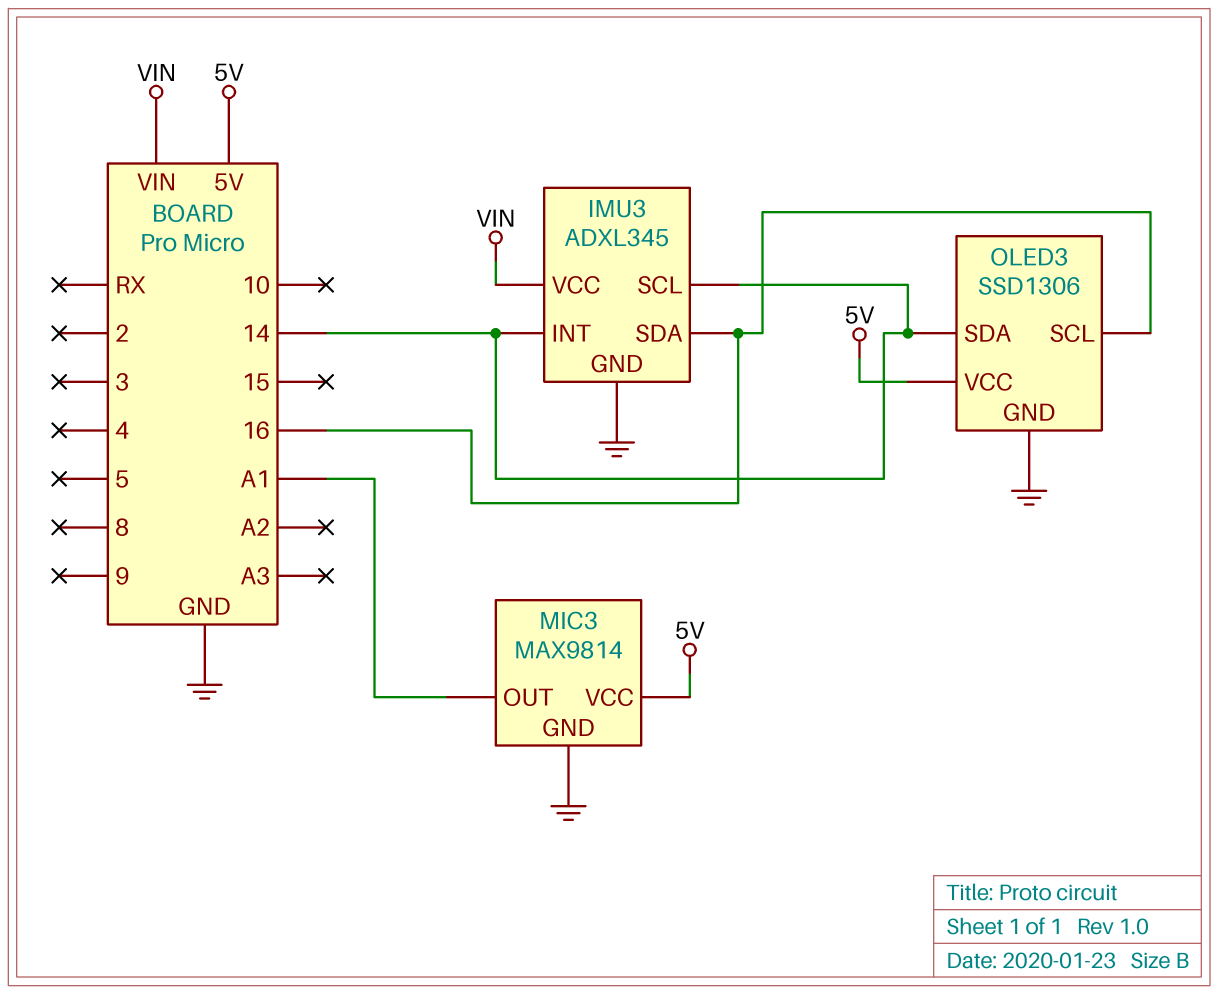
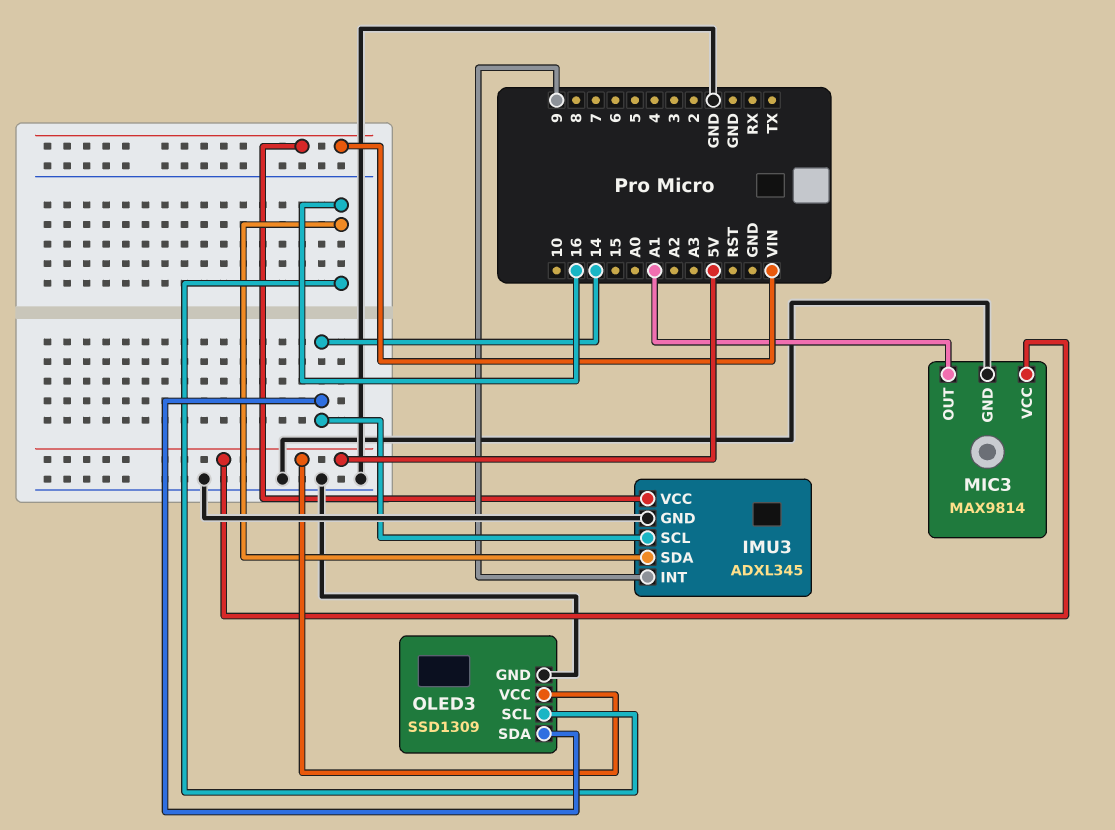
IMU3 pin INT: 14 -> 9
OLED3: SSD1306 -> SSD1309

